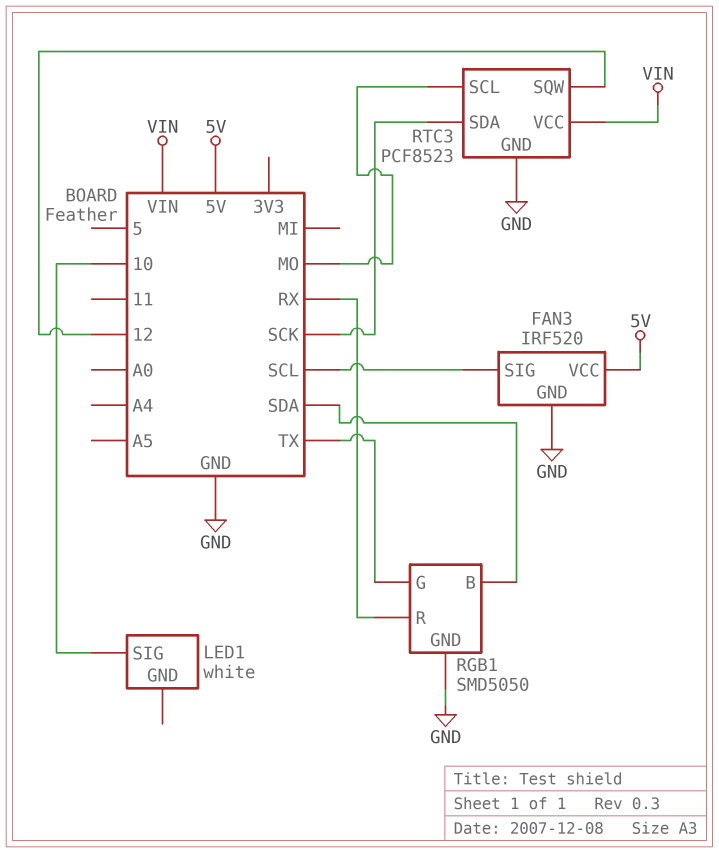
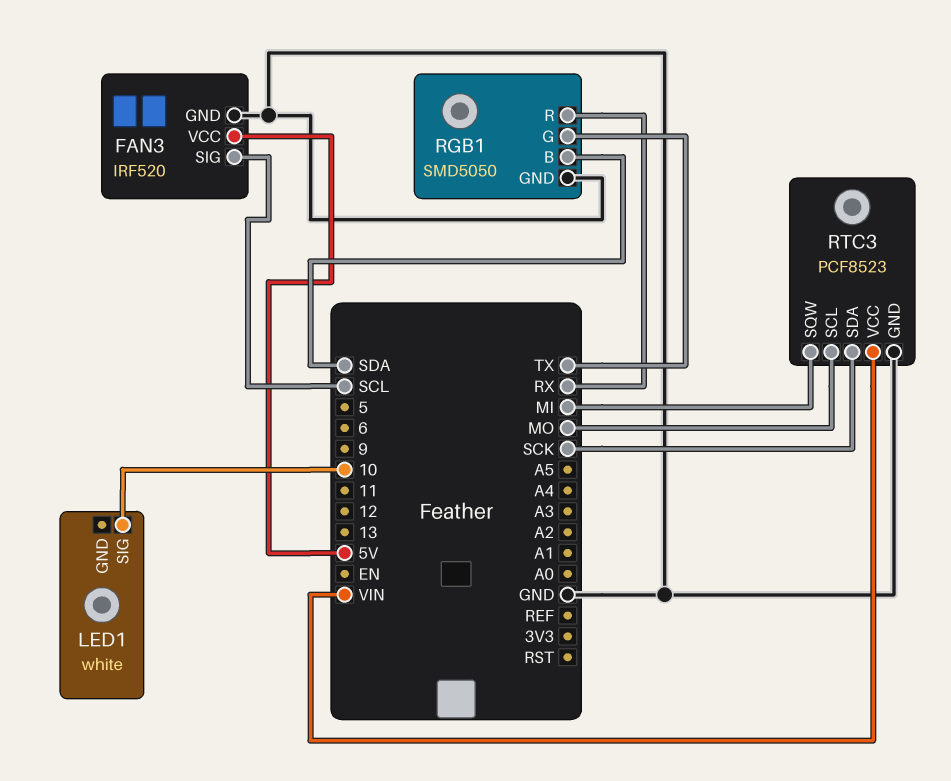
RTC3 pin SQW: 12 -> MI

